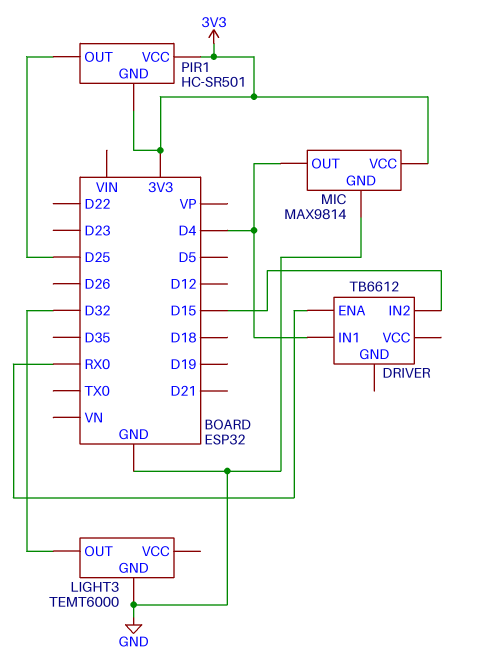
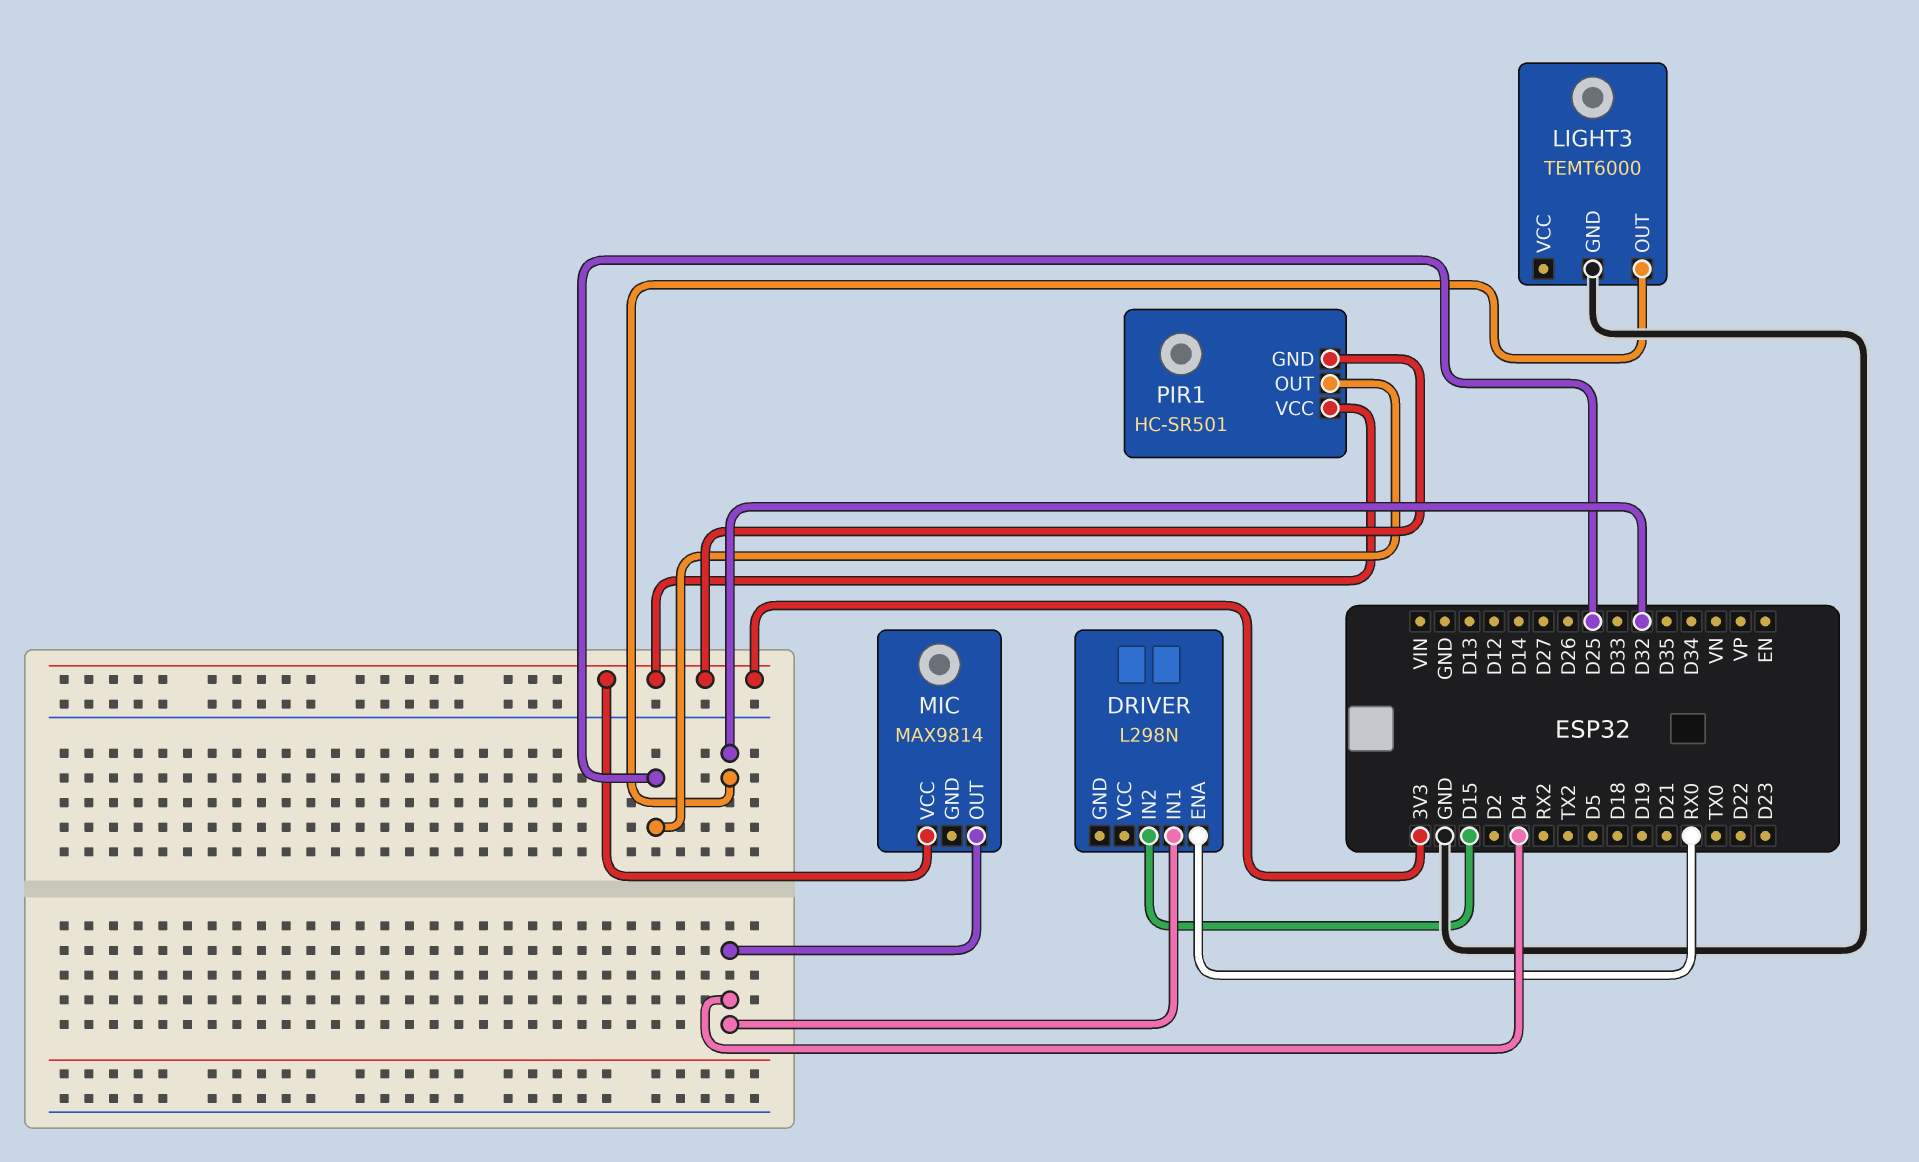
DRIVER: TB6612 -> L298N
MIC pin GND: GND -> none

